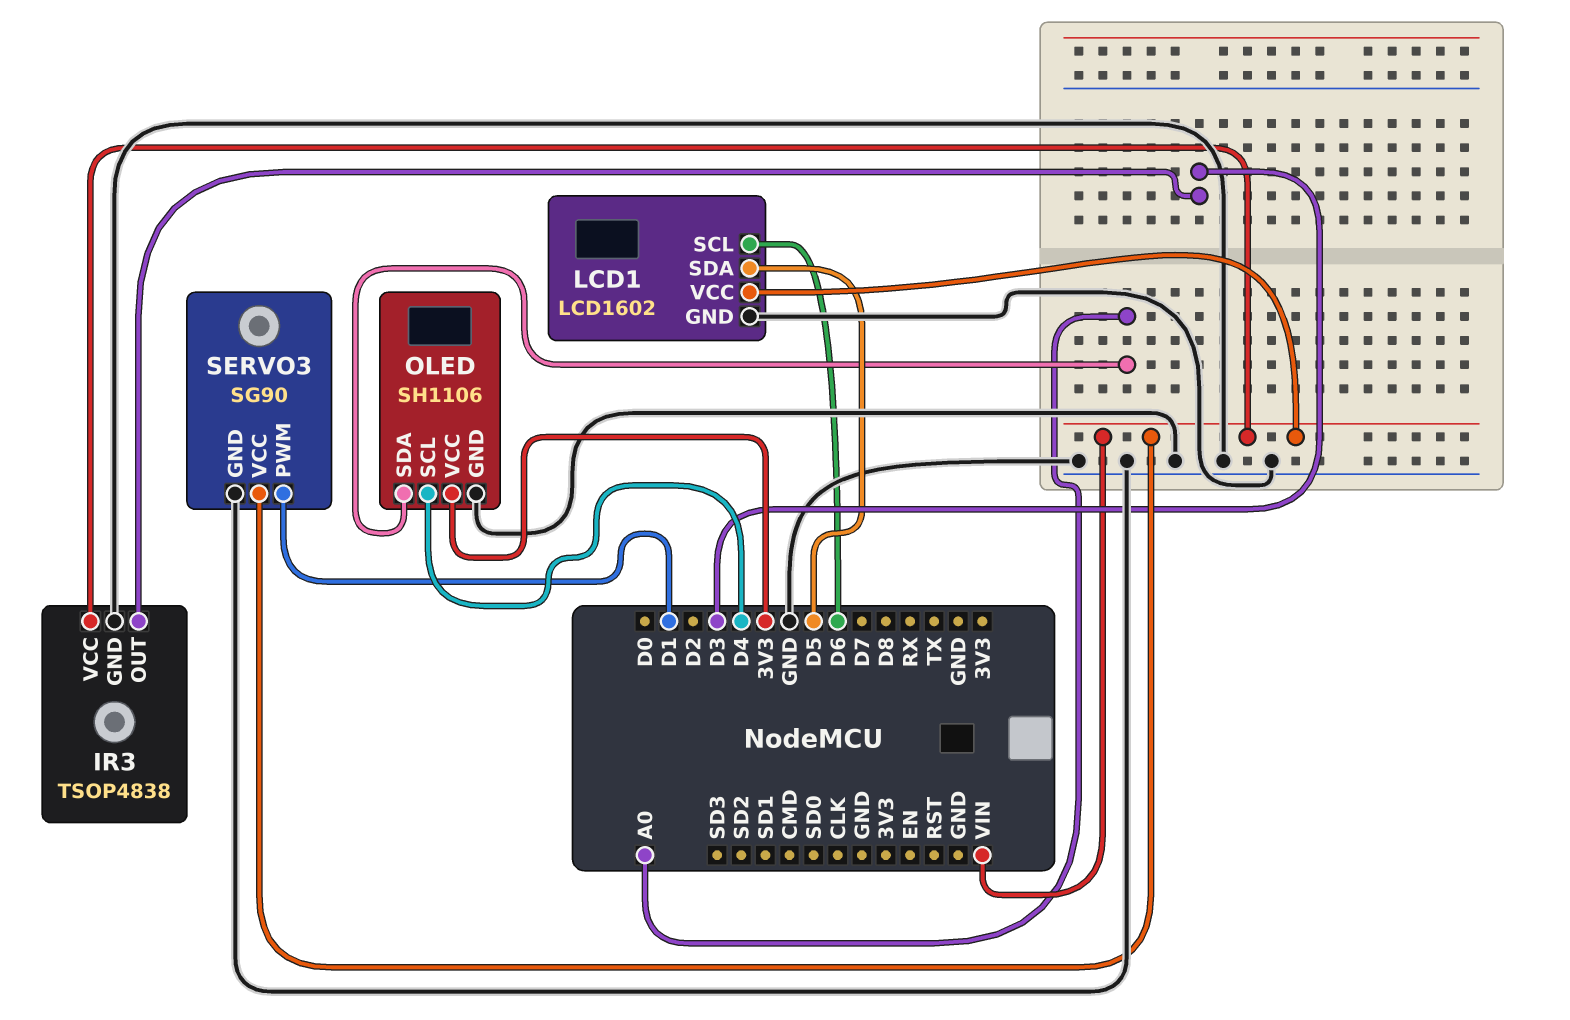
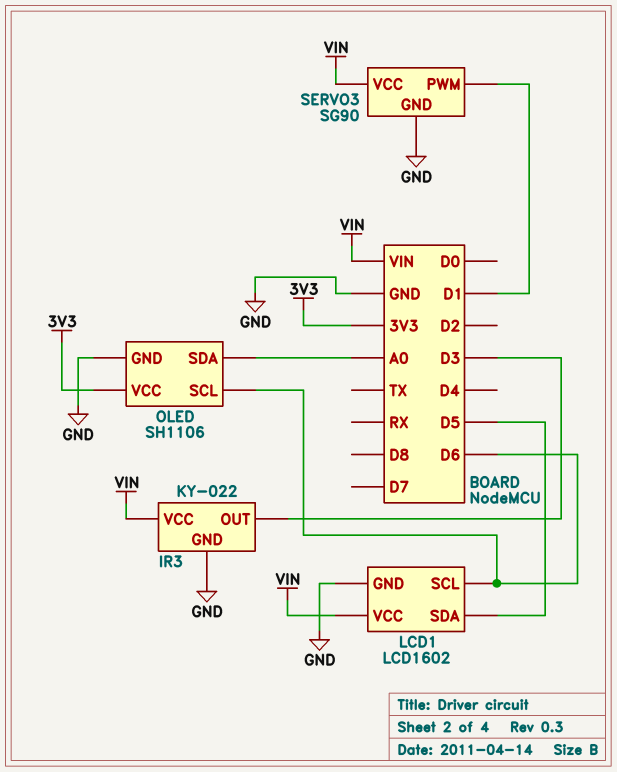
IR3: TSOP4838 -> KY-022
OLED pin SCL: D4 -> D6

